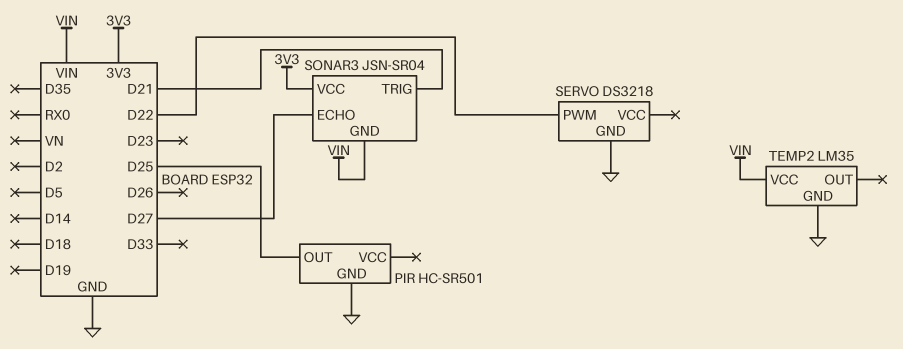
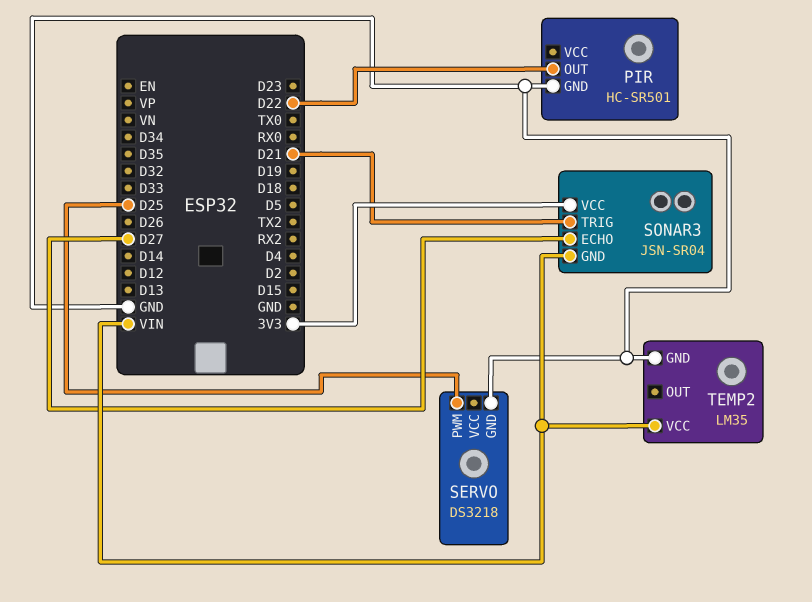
PIR pin OUT: D25 -> D22
SERVO pin PWM: D22 -> D25

